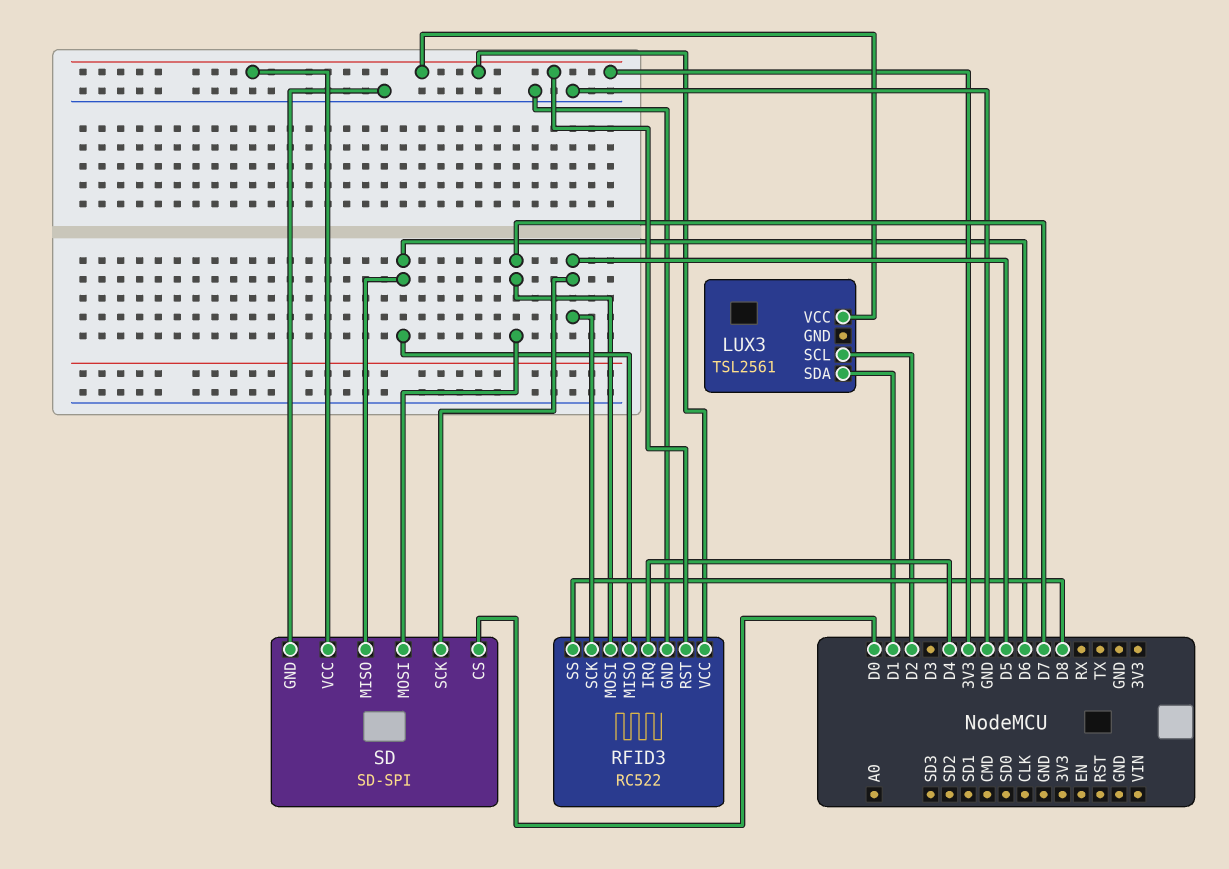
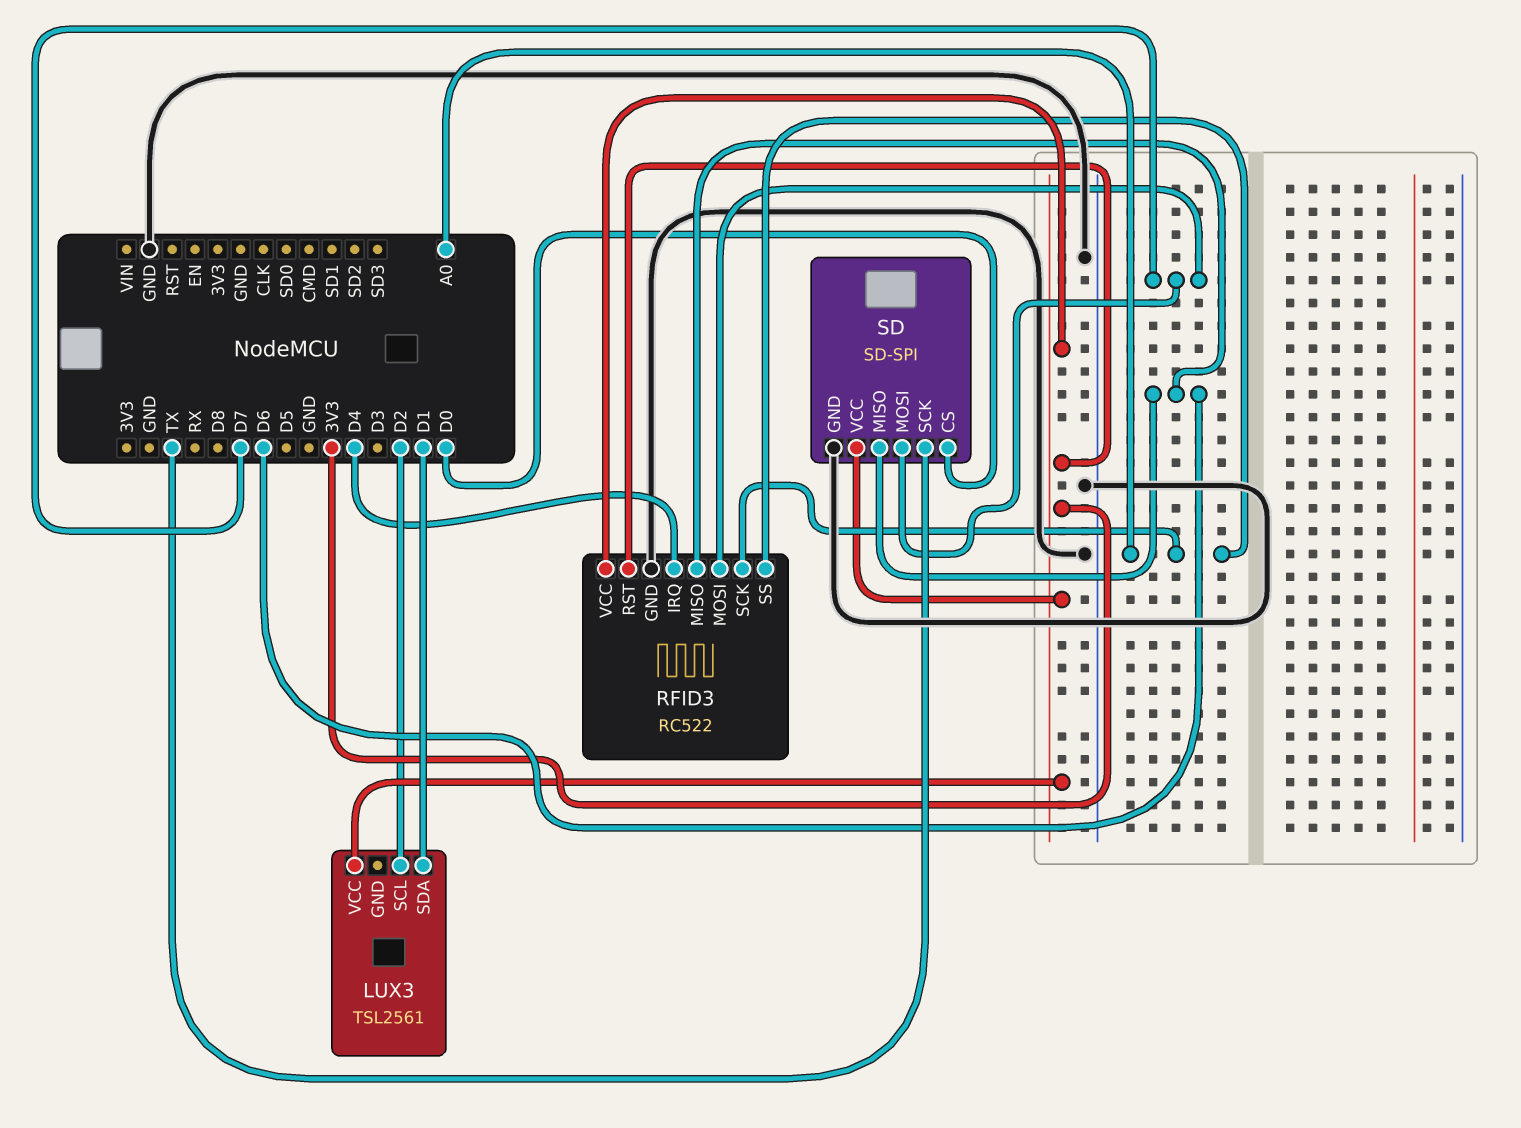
RFID3 pin SCK: D5 -> A0
RFID3 pin SS: D8 -> A0
SD pin SCK: D5 -> TX

